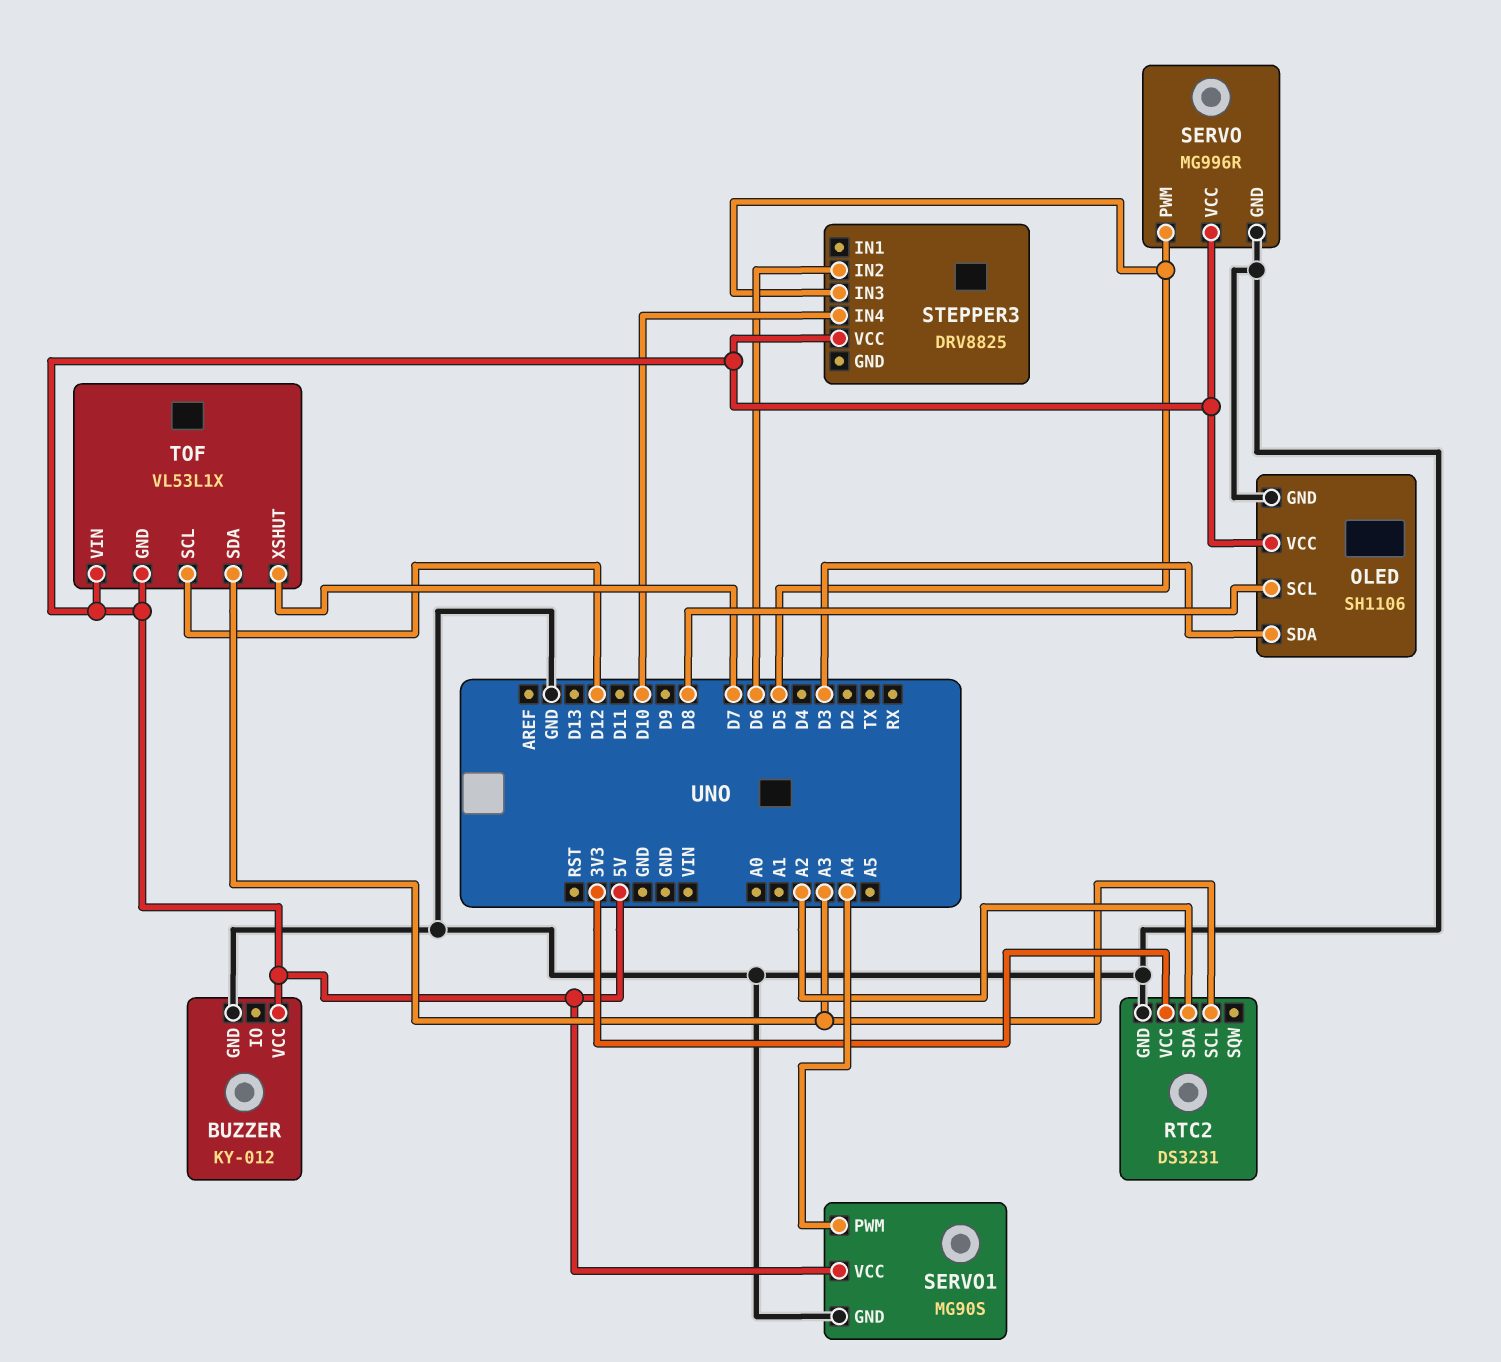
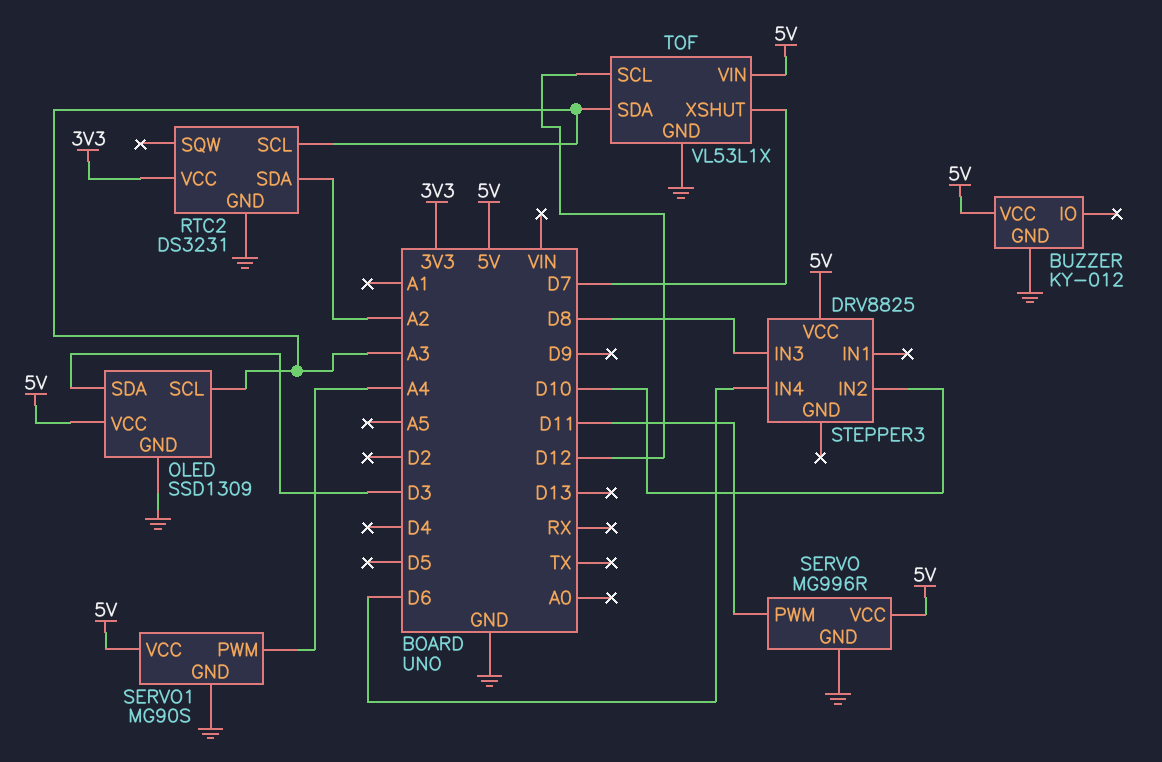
OLED: SH1106 -> SSD1309
OLED pin SCL: D8 -> A3
SERVO pin PWM: D5 -> D11
STEPPER3 pin IN2: D6 -> D10
STEPPER3 pin IN3: D5 -> D8
STEPPER3 pin IN4: D10 -> D6
TOF pin GND: 5V -> GND

